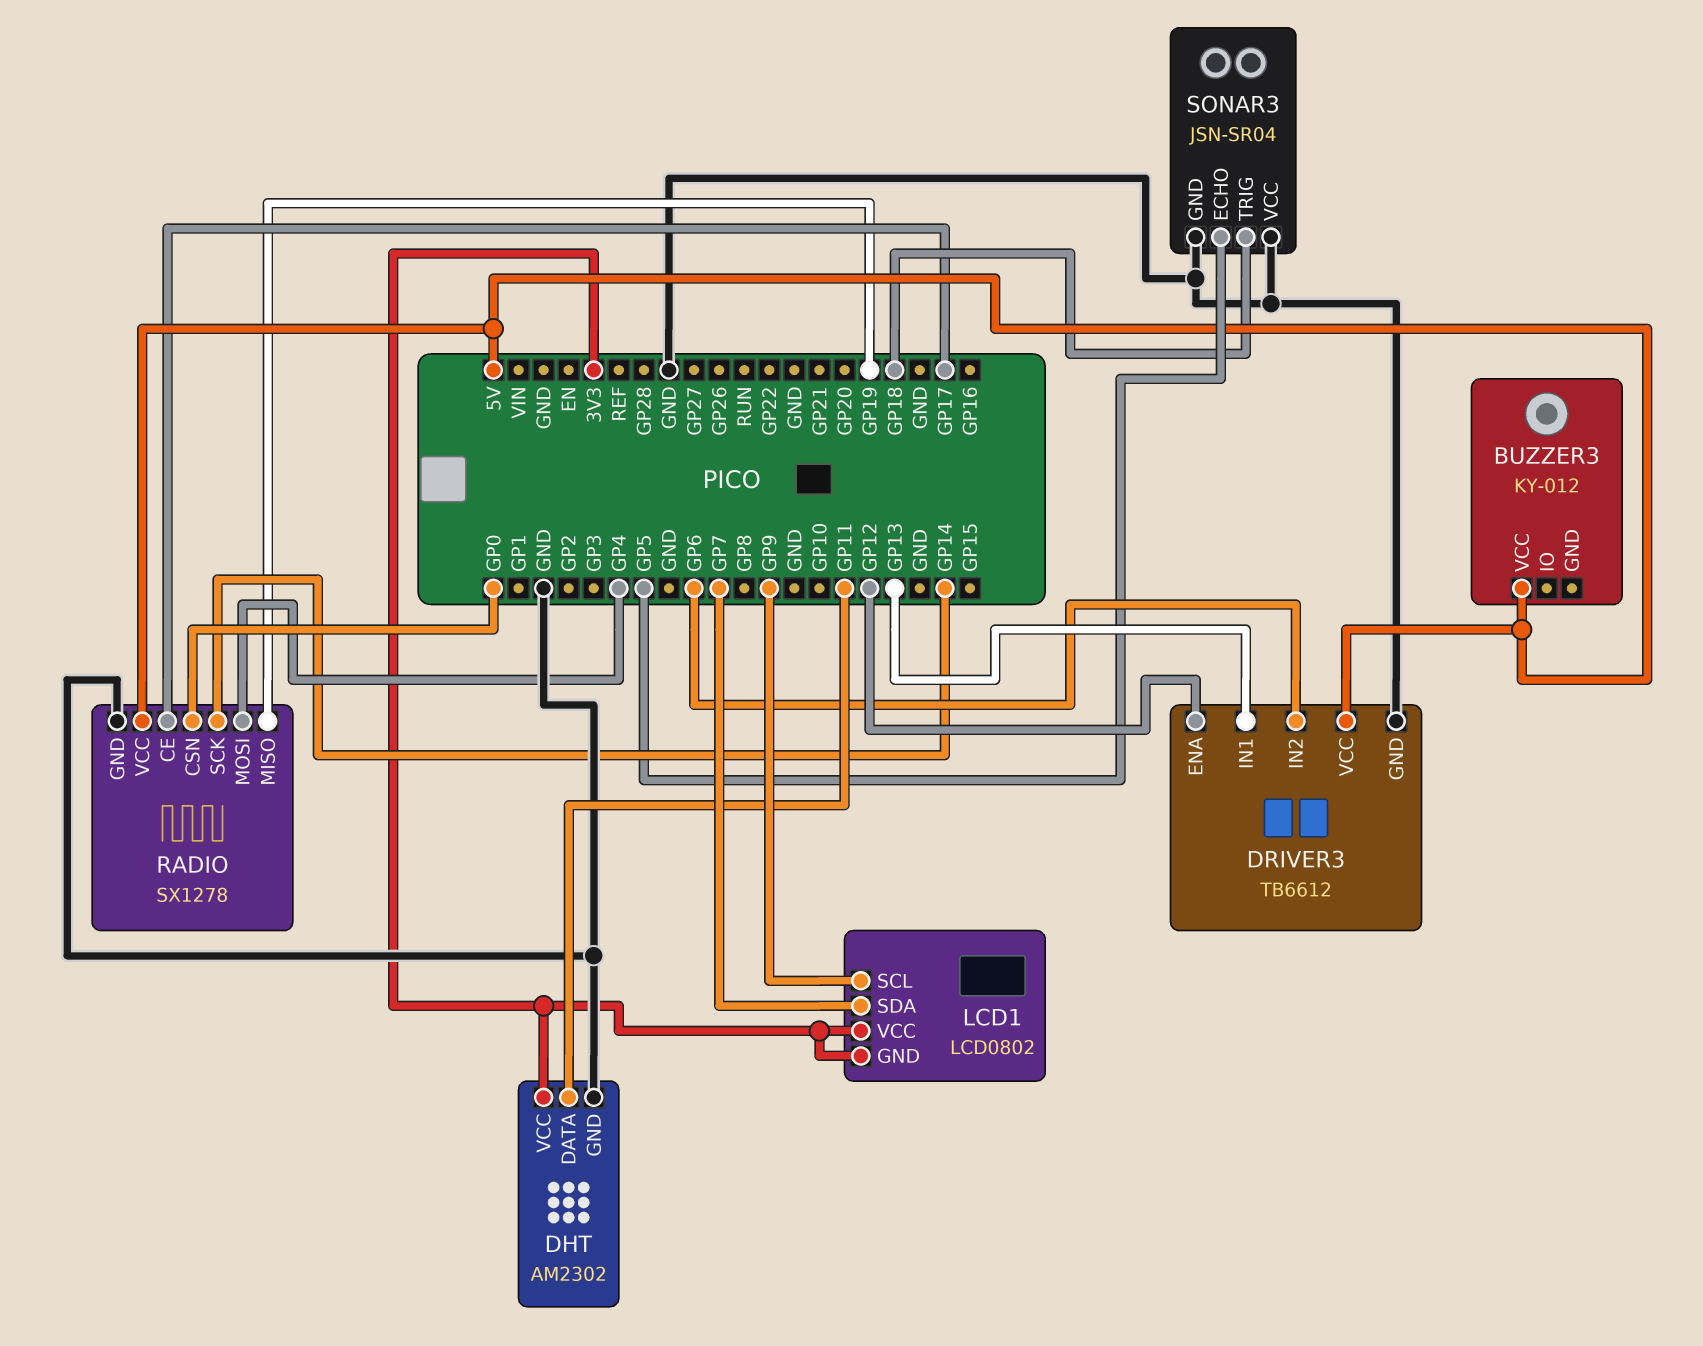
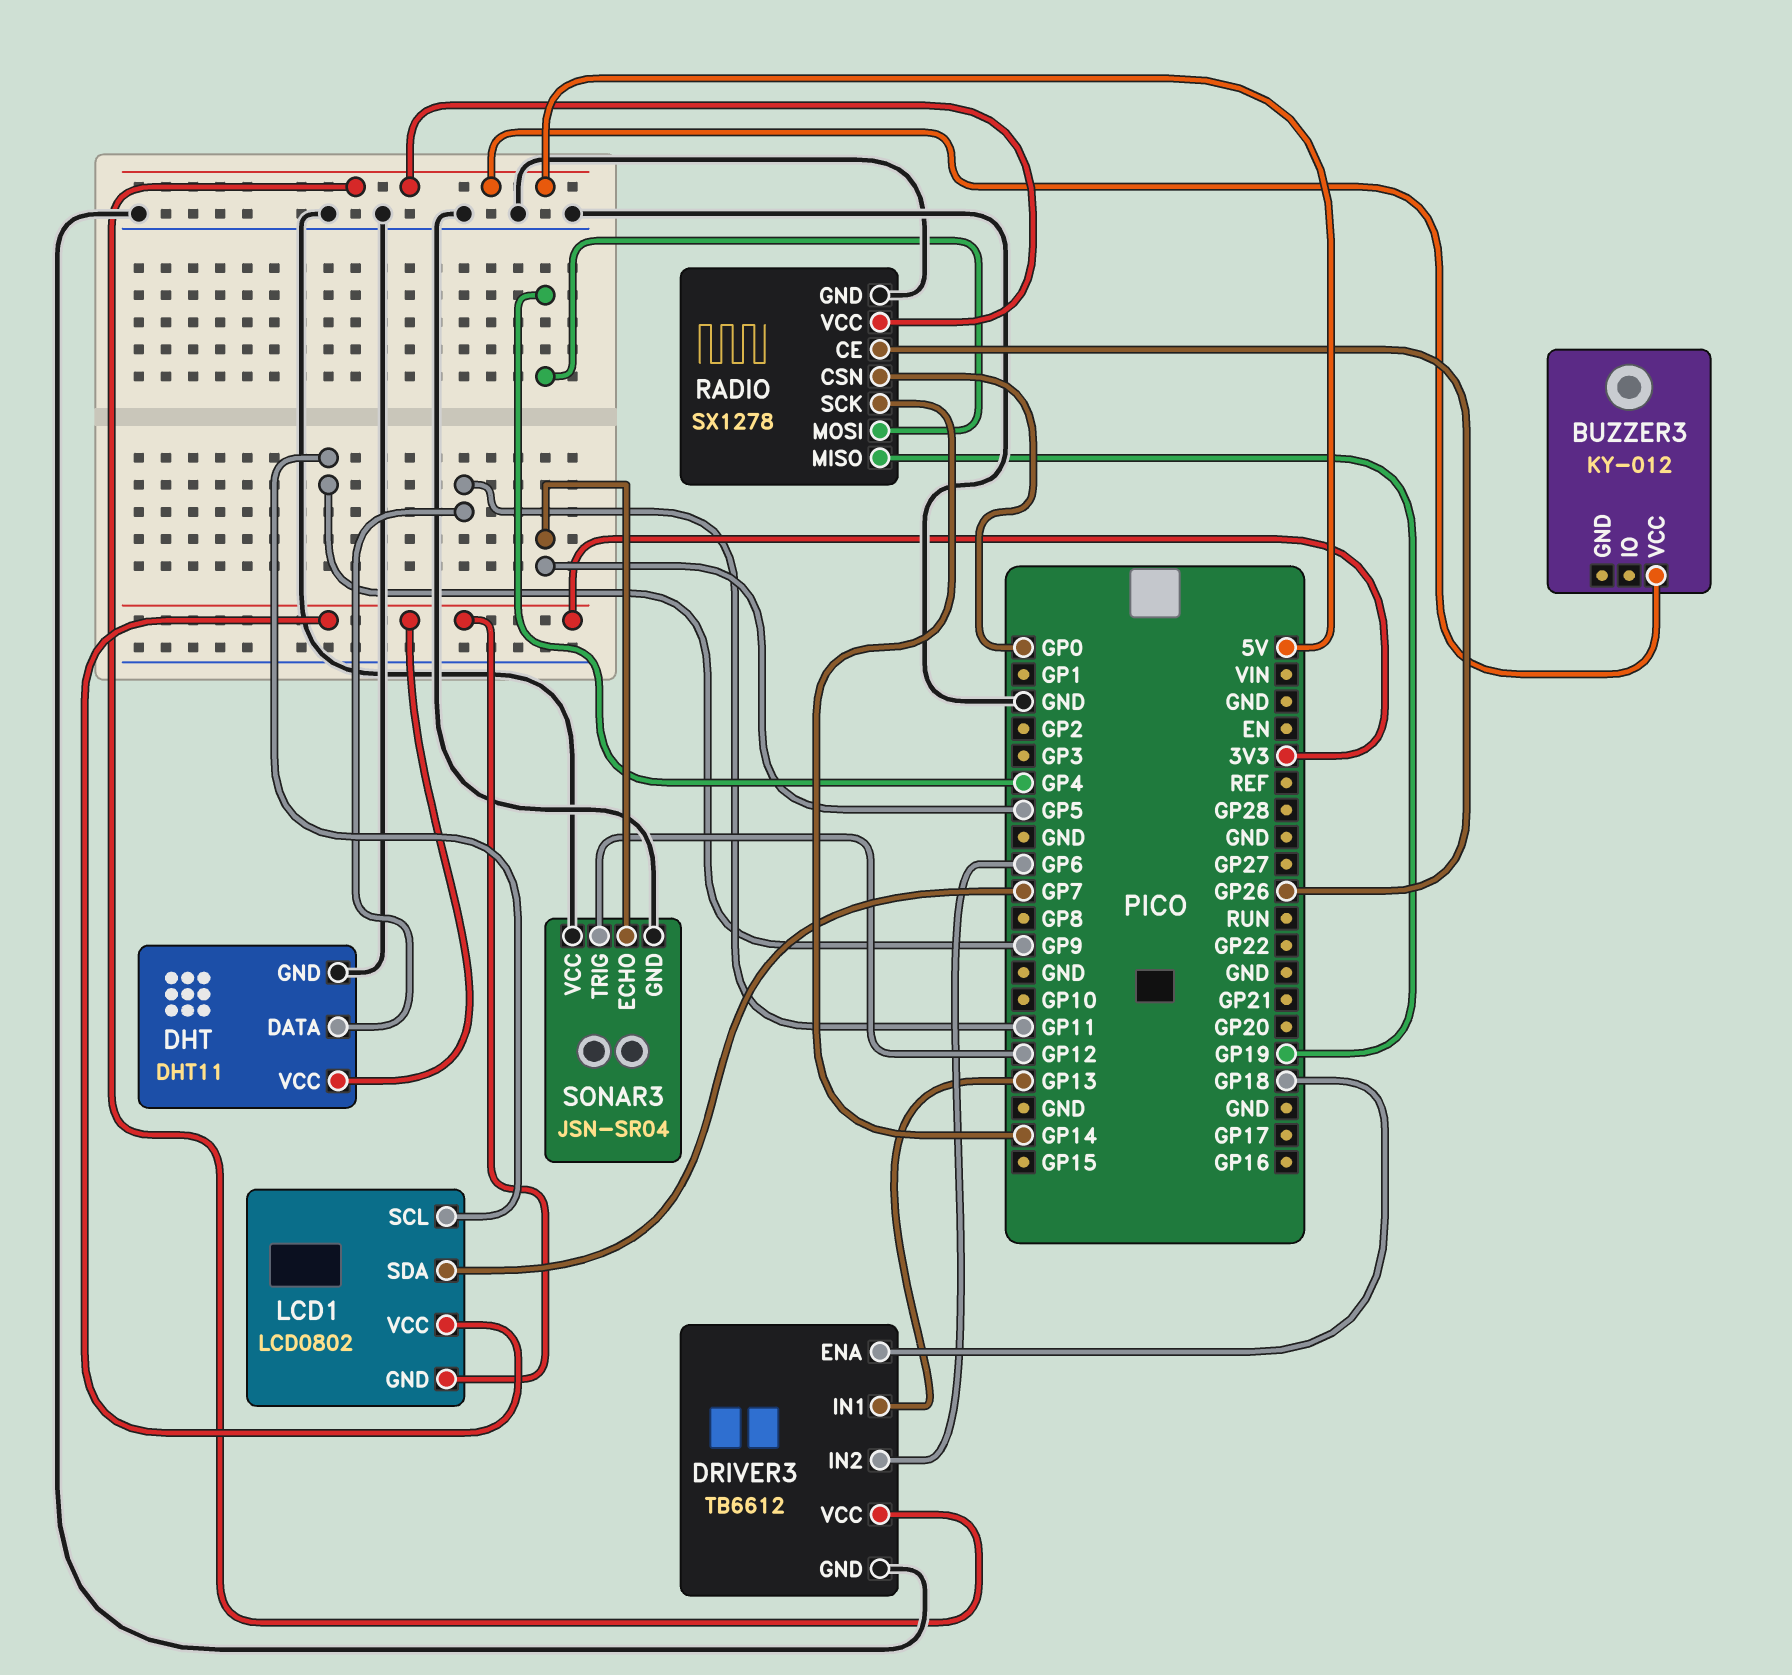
DHT: AM2302 -> DHT11
DRIVER3 pin ENA: GP12 -> GP18
RADIO pin CE: GP17 -> GP26
SONAR3 pin TRIG: GP18 -> GP12

